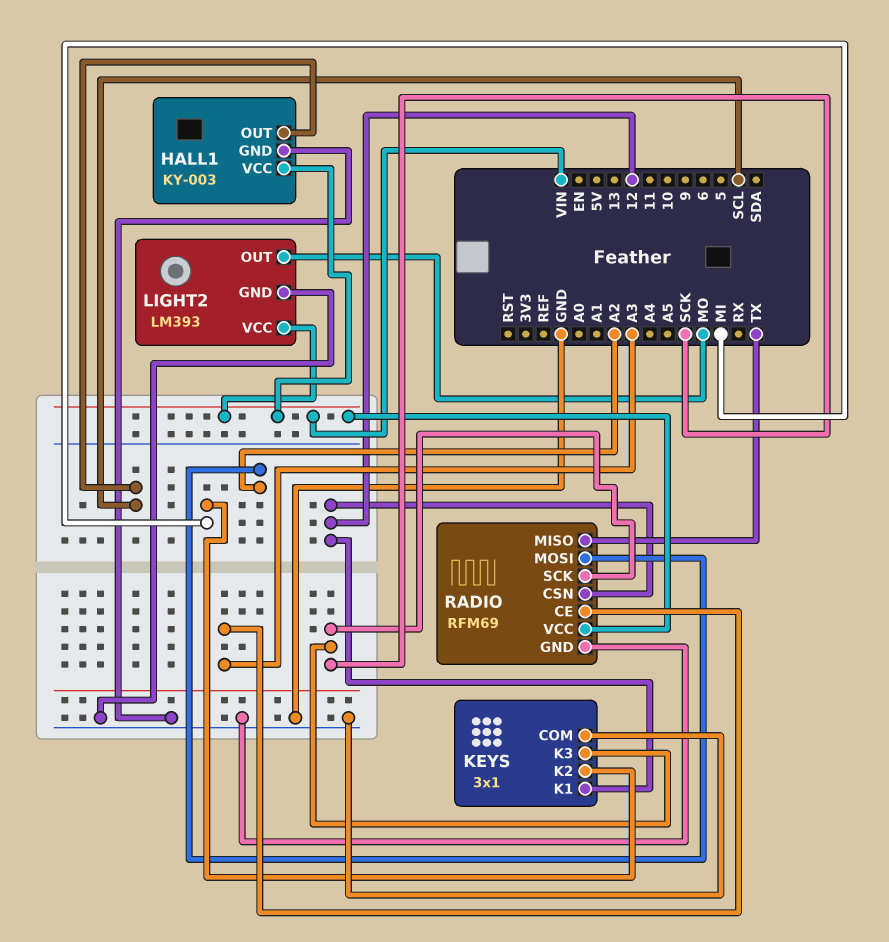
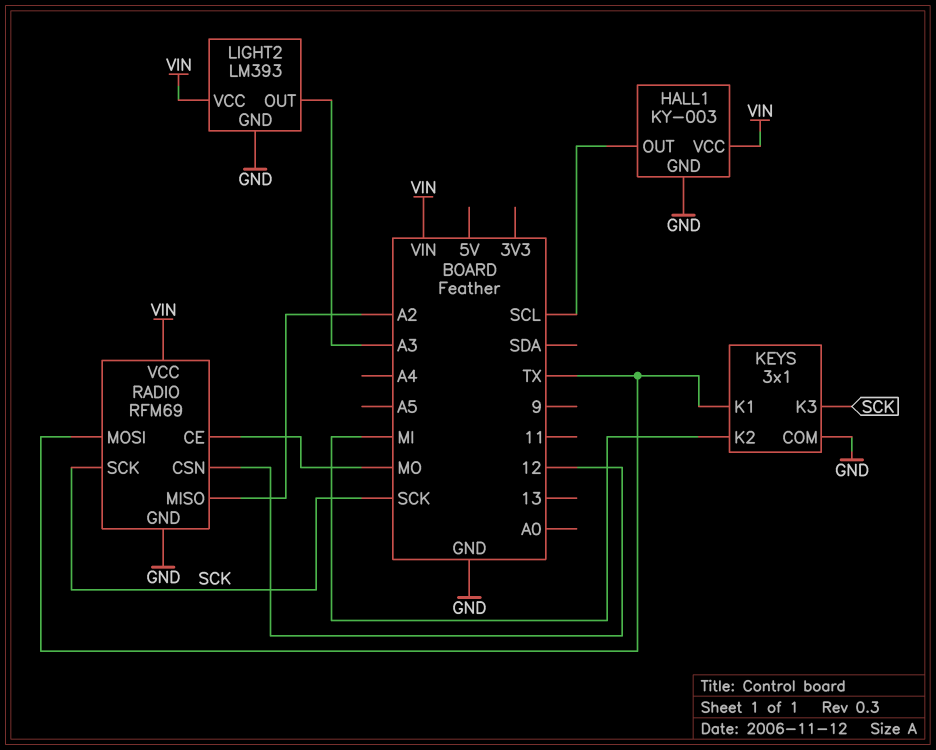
KEYS pin K1: 12 -> TX
LIGHT2 pin OUT: MO -> A3
RADIO pin CE: A3 -> MO
RADIO pin MISO: TX -> A2
RADIO pin MOSI: A2 -> TX

